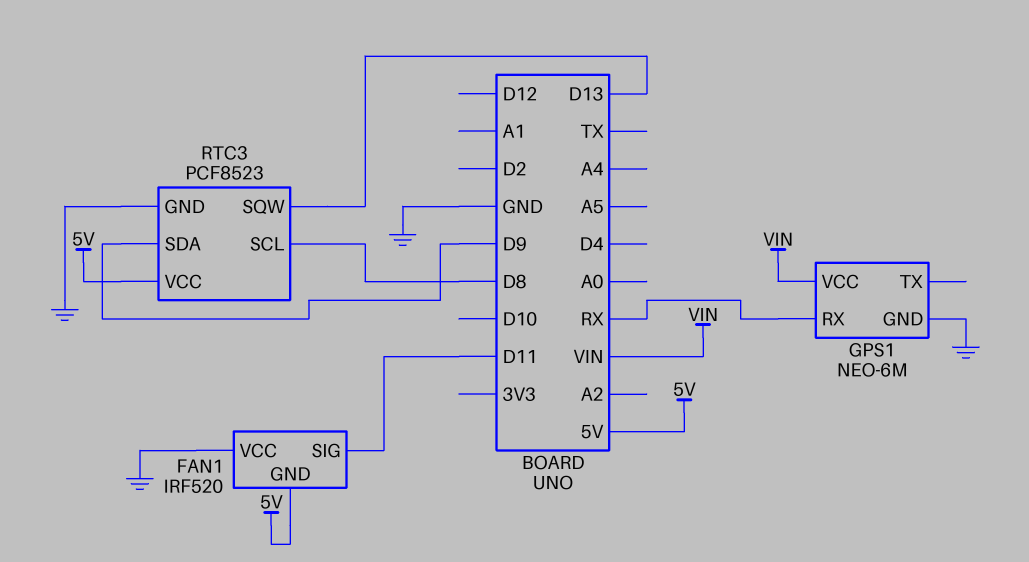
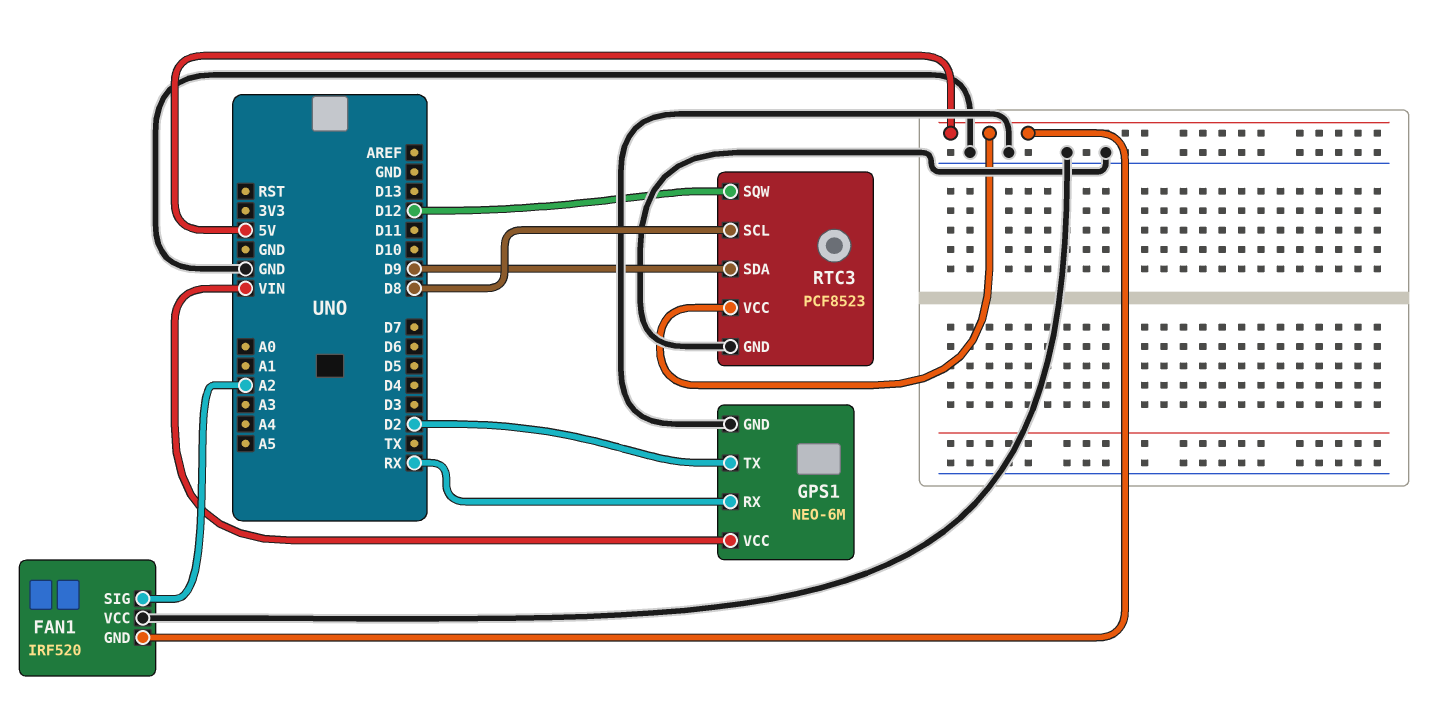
FAN1 pin SIG: D11 -> A2
GPS1 pin TX: none -> D2
RTC3 pin SQW: D13 -> D12

